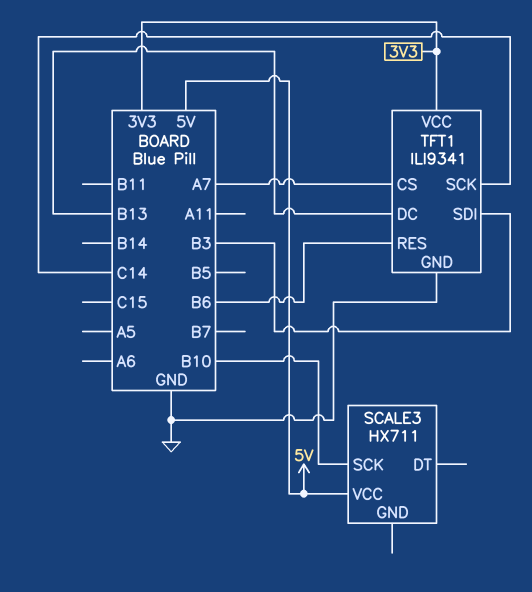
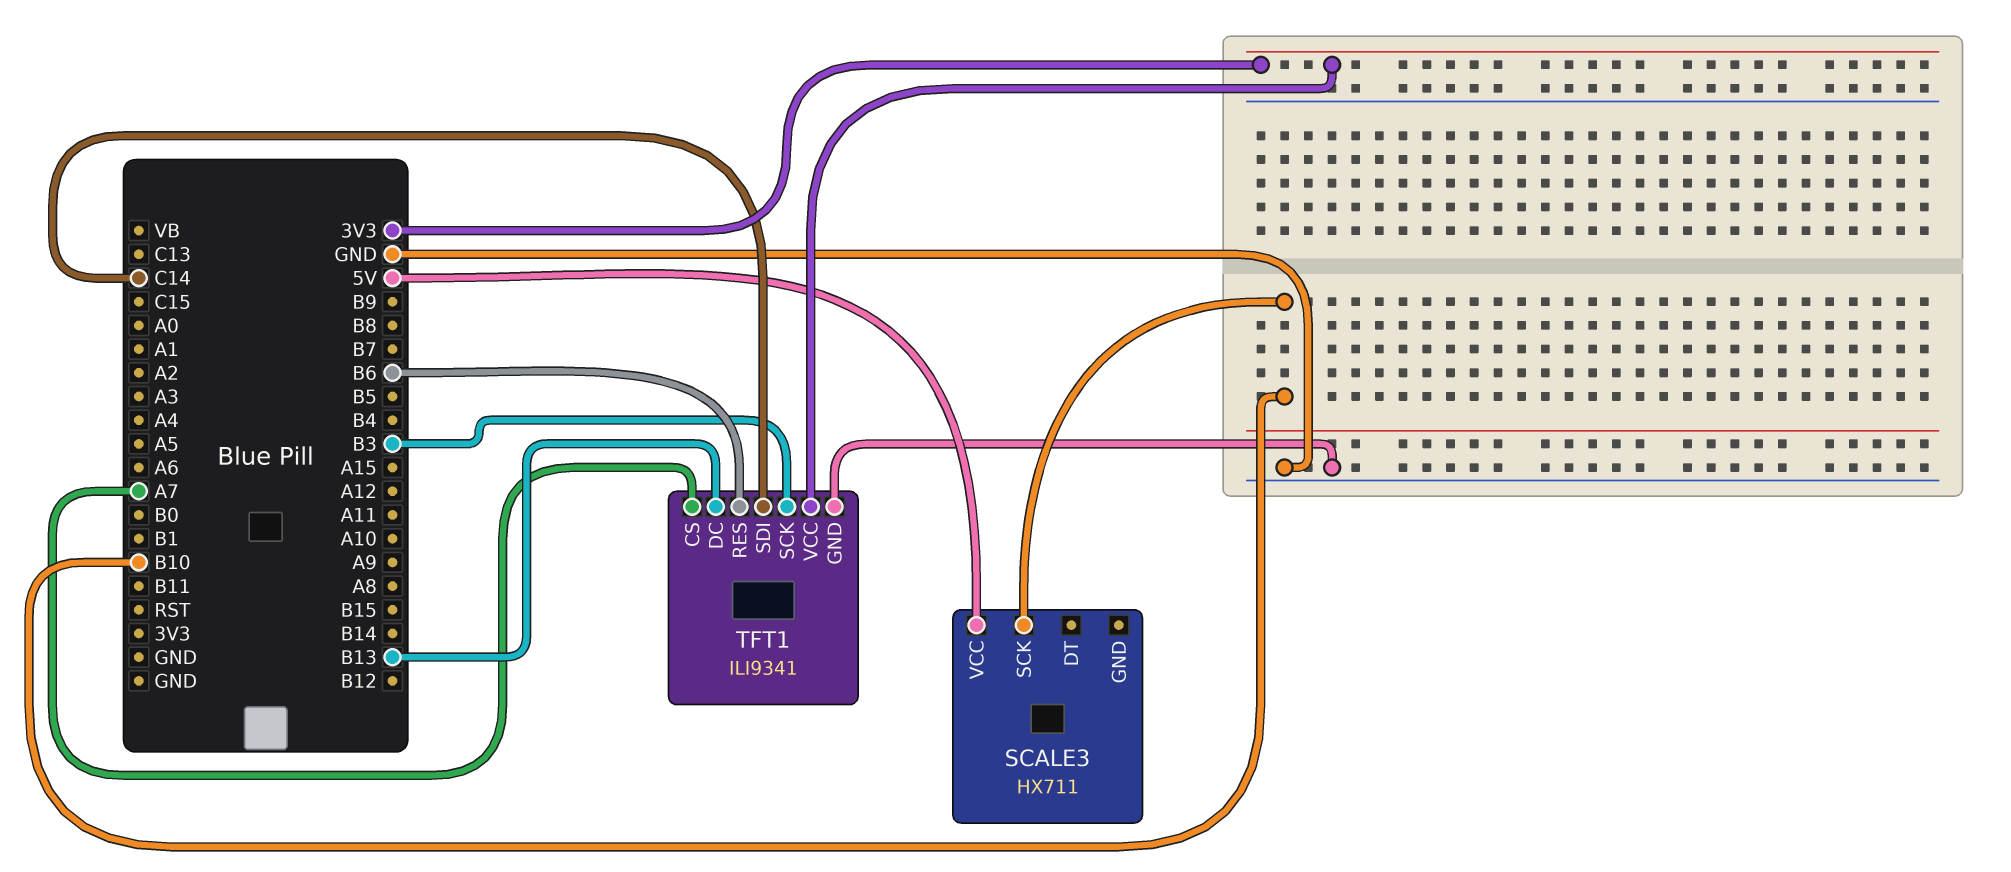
TFT1 pin SCK: C14 -> B3
TFT1 pin SDI: B3 -> C14

